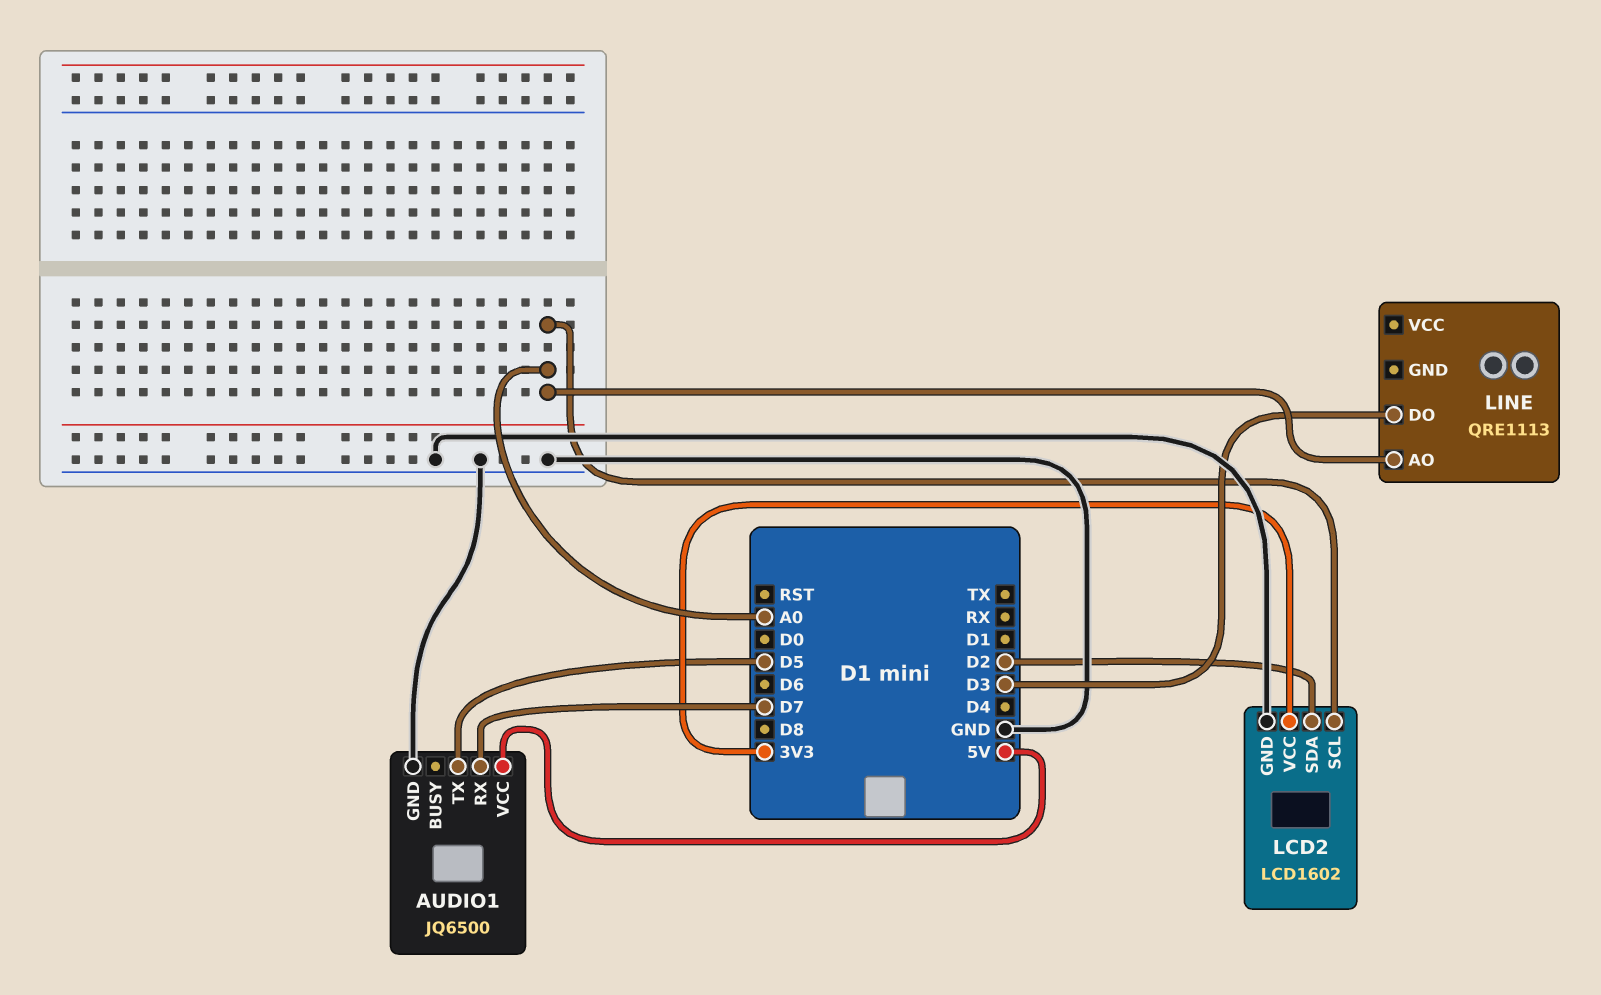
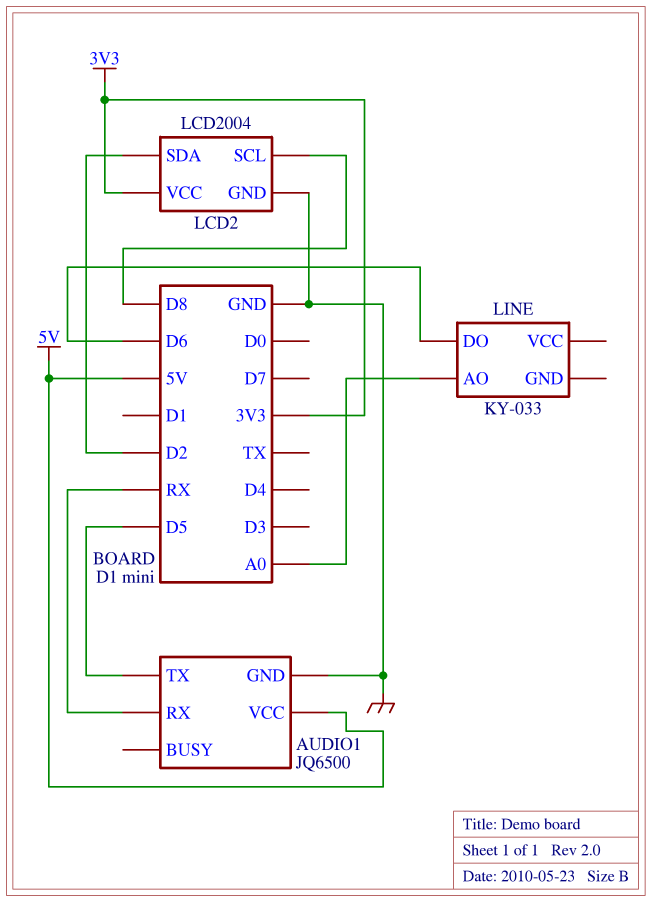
AUDIO1 pin RX: D7 -> RX
LCD2: LCD1602 -> LCD2004
LCD2 pin SCL: A0 -> D8
LINE: QRE1113 -> KY-033
LINE pin DO: D3 -> D6

